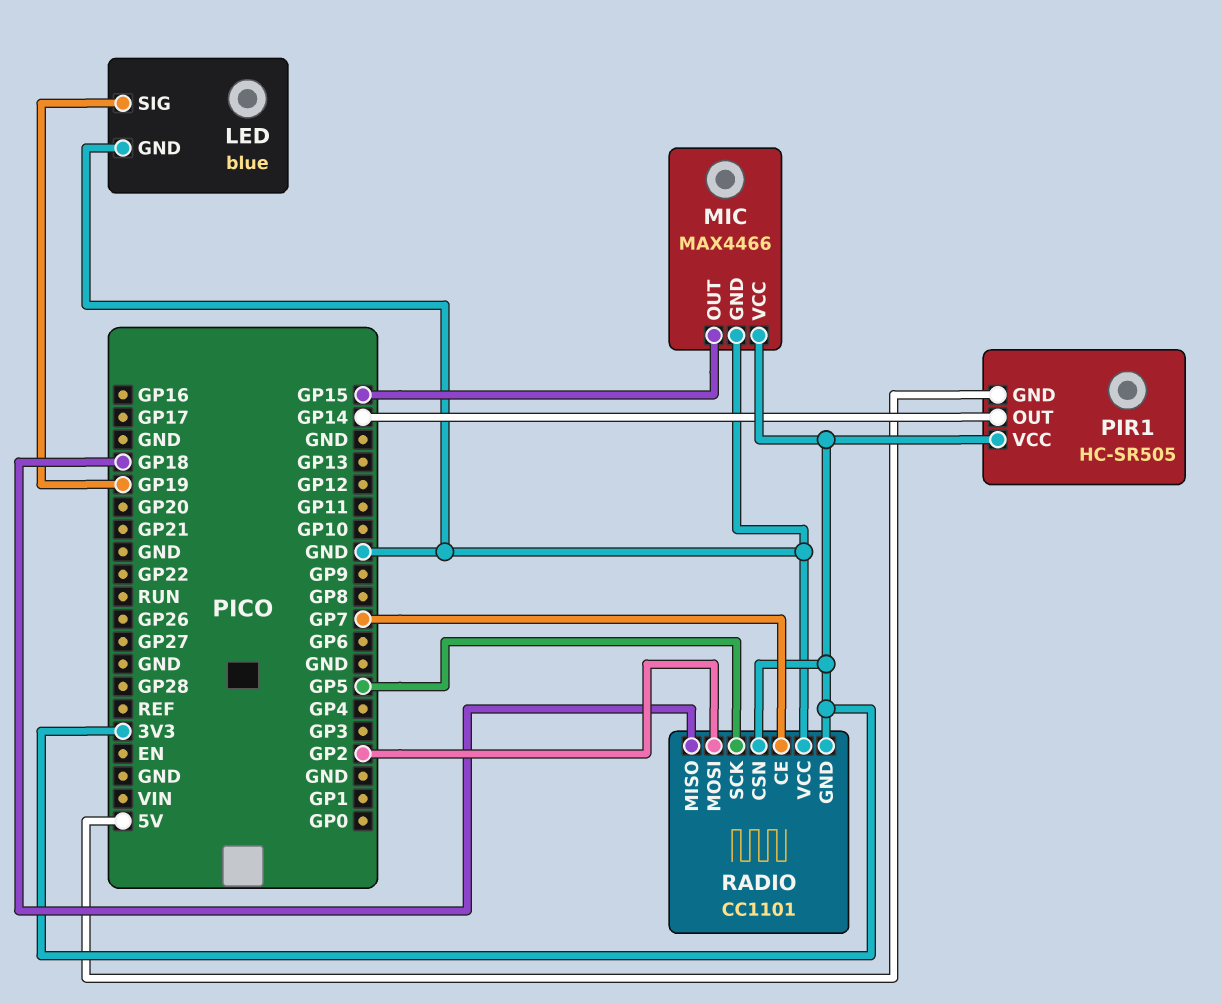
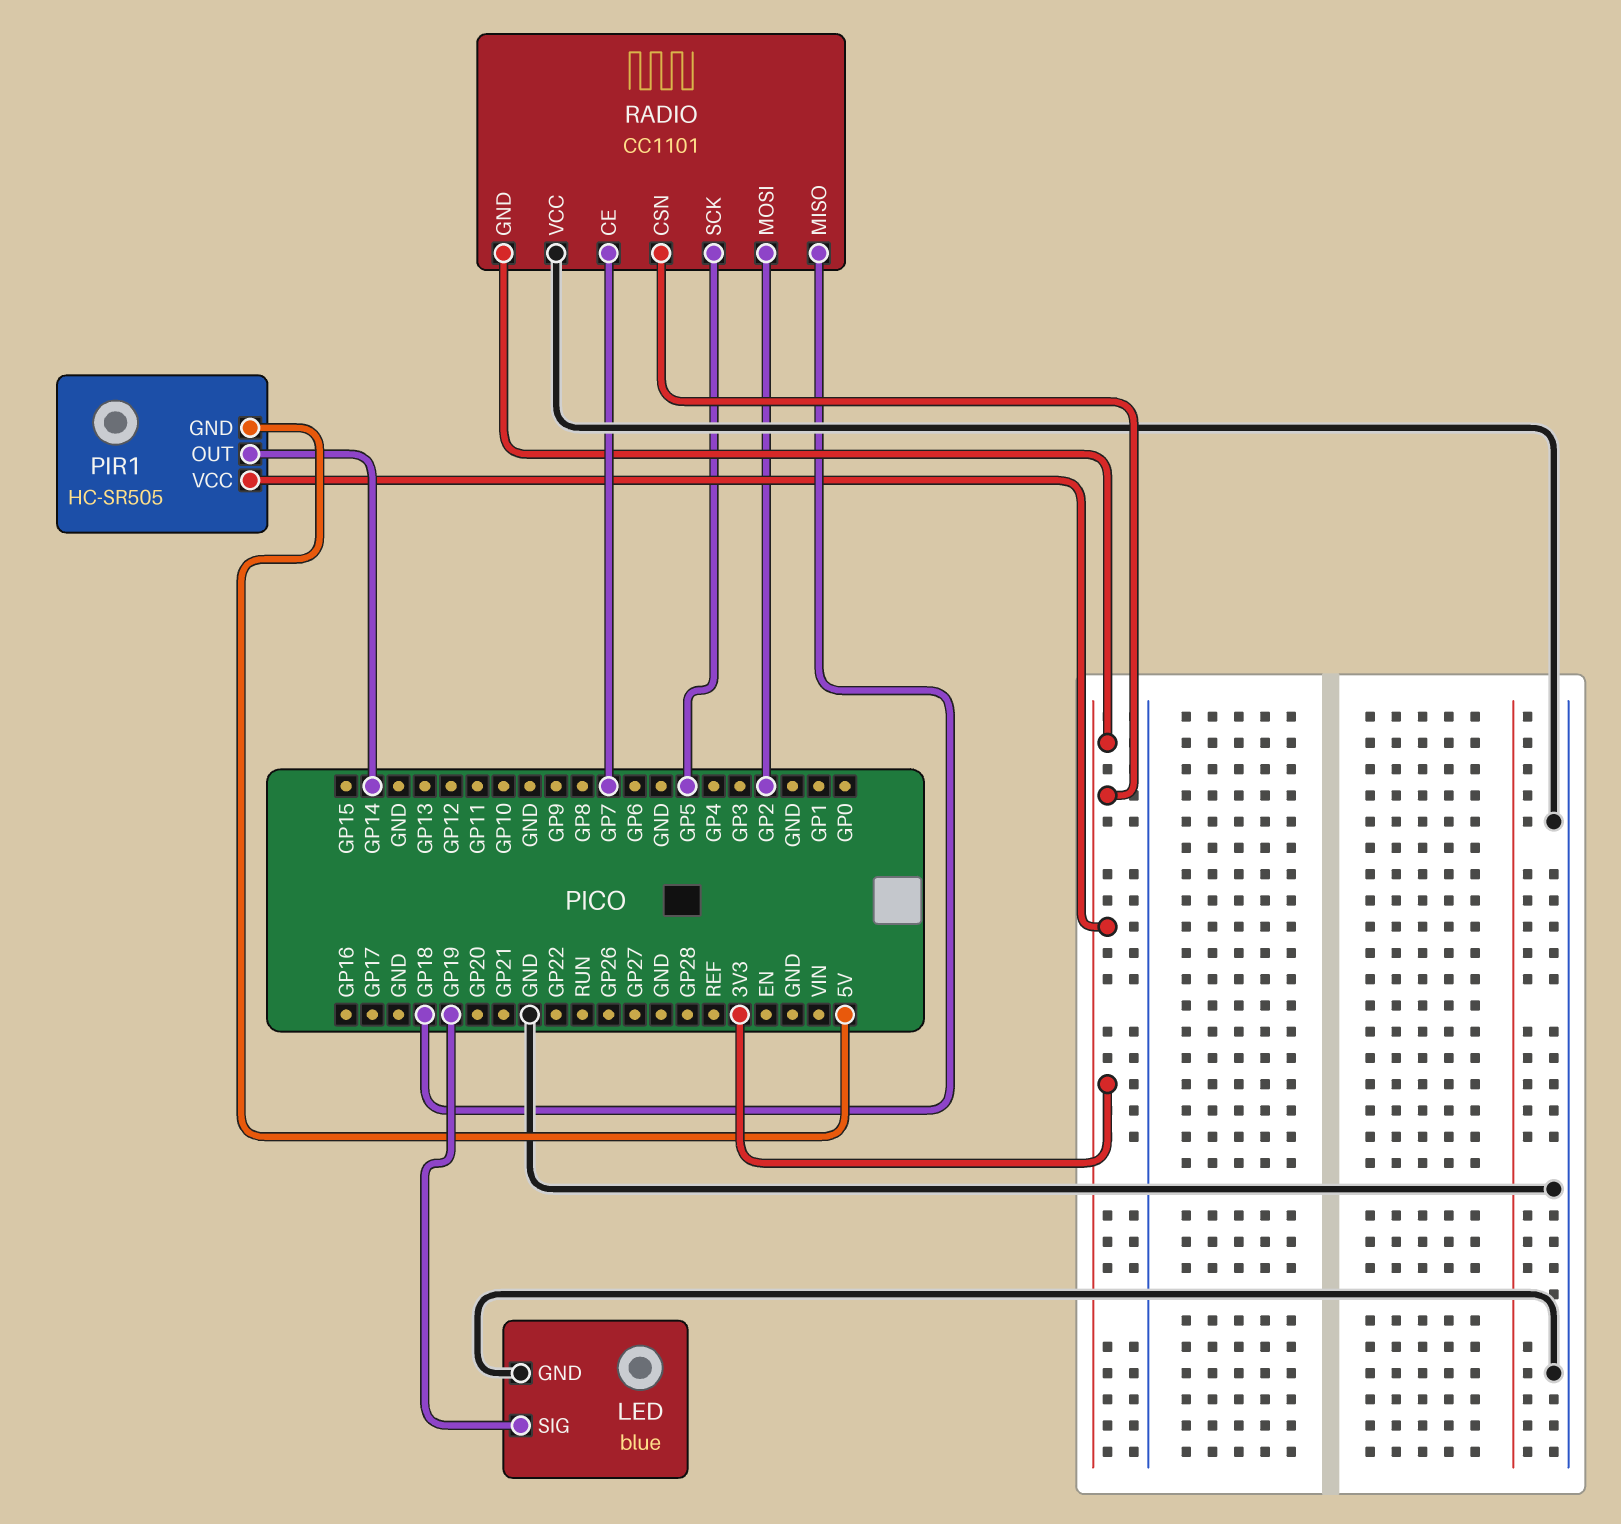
MIC: MAX4466 -> none
MIC pin GND: GND -> none
MIC pin OUT: GP15 -> none
MIC pin VCC: 3V3 -> none

